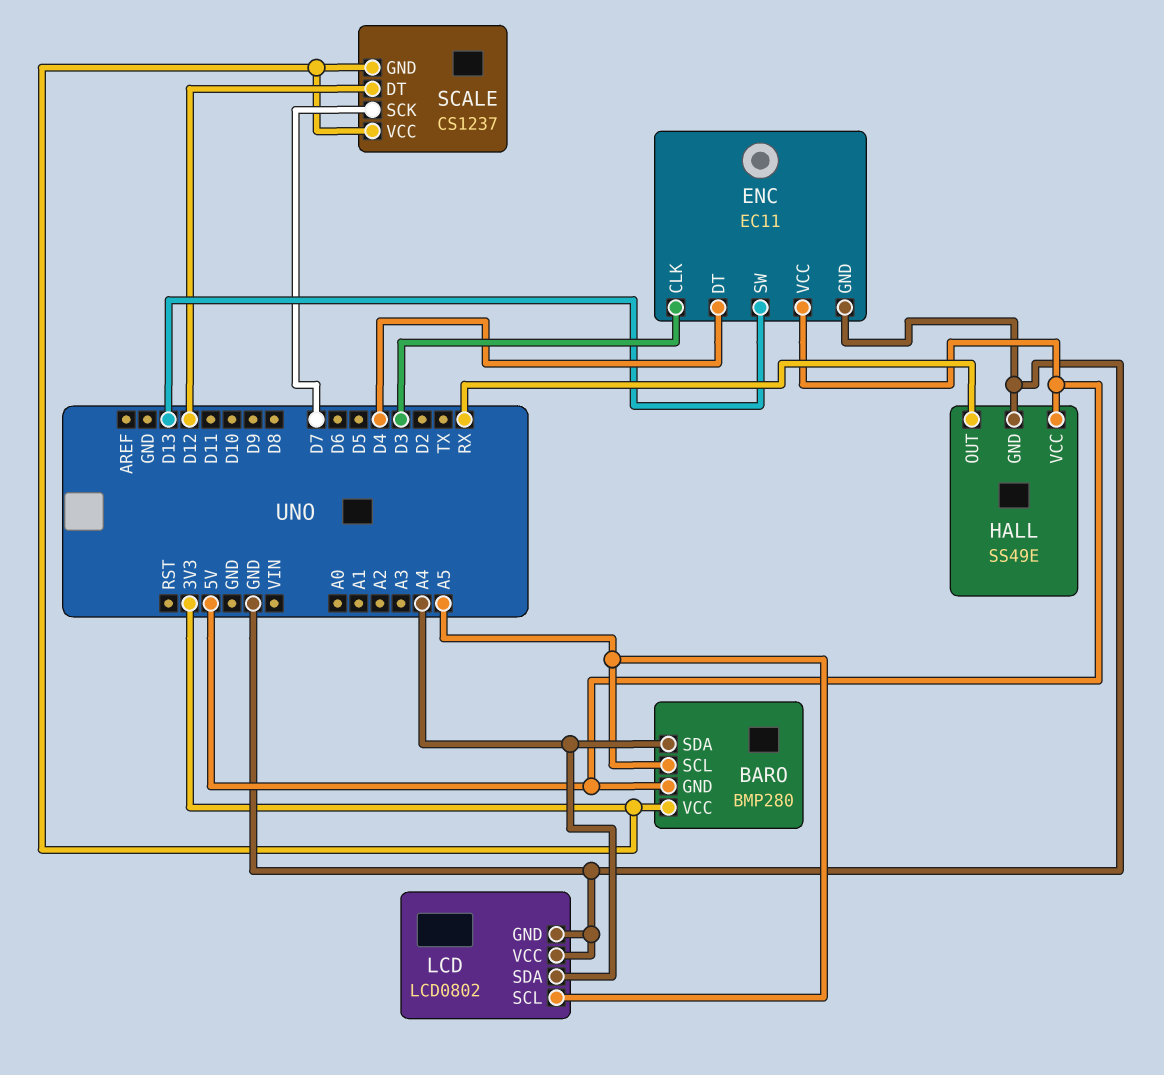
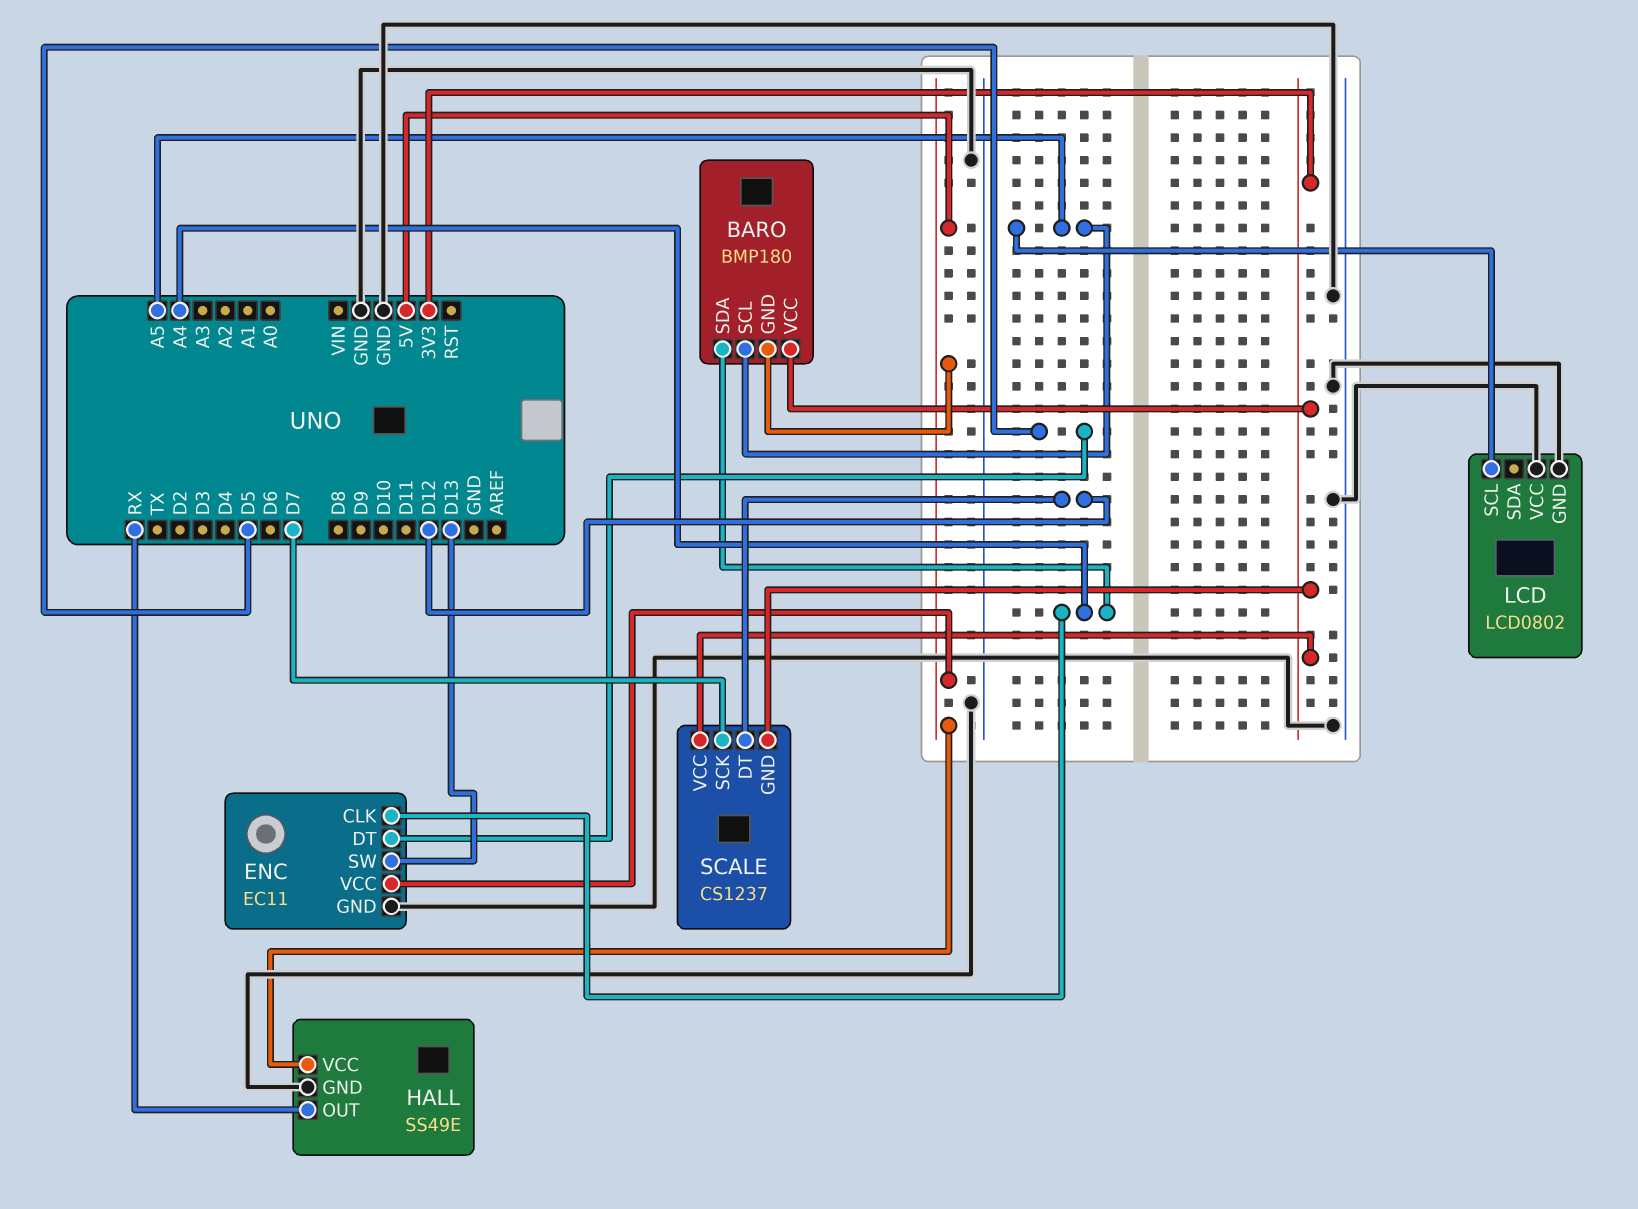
BARO: BMP280 -> BMP180
ENC pin CLK: D3 -> A4
ENC pin DT: D4 -> D5
LCD pin SDA: A4 -> none

